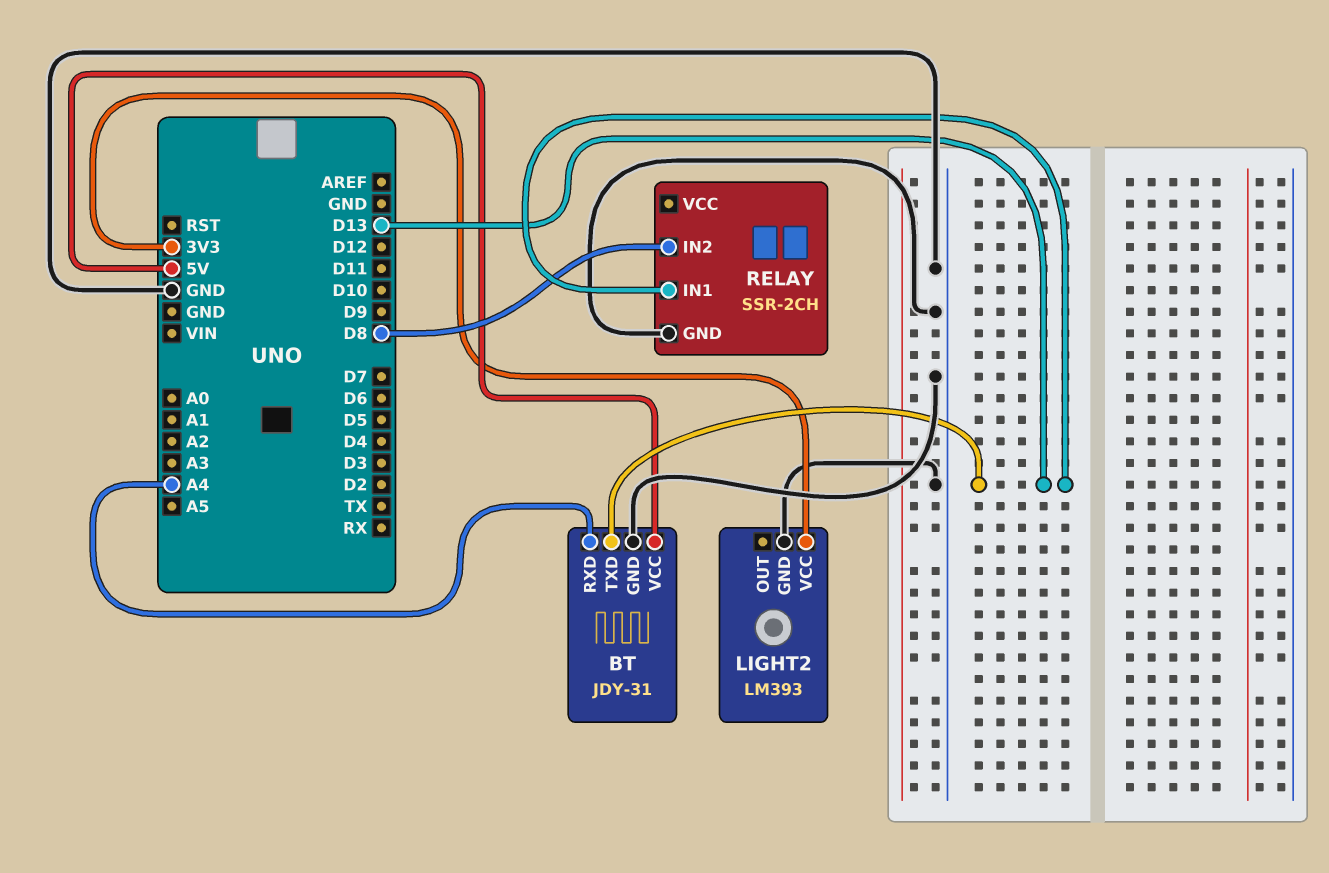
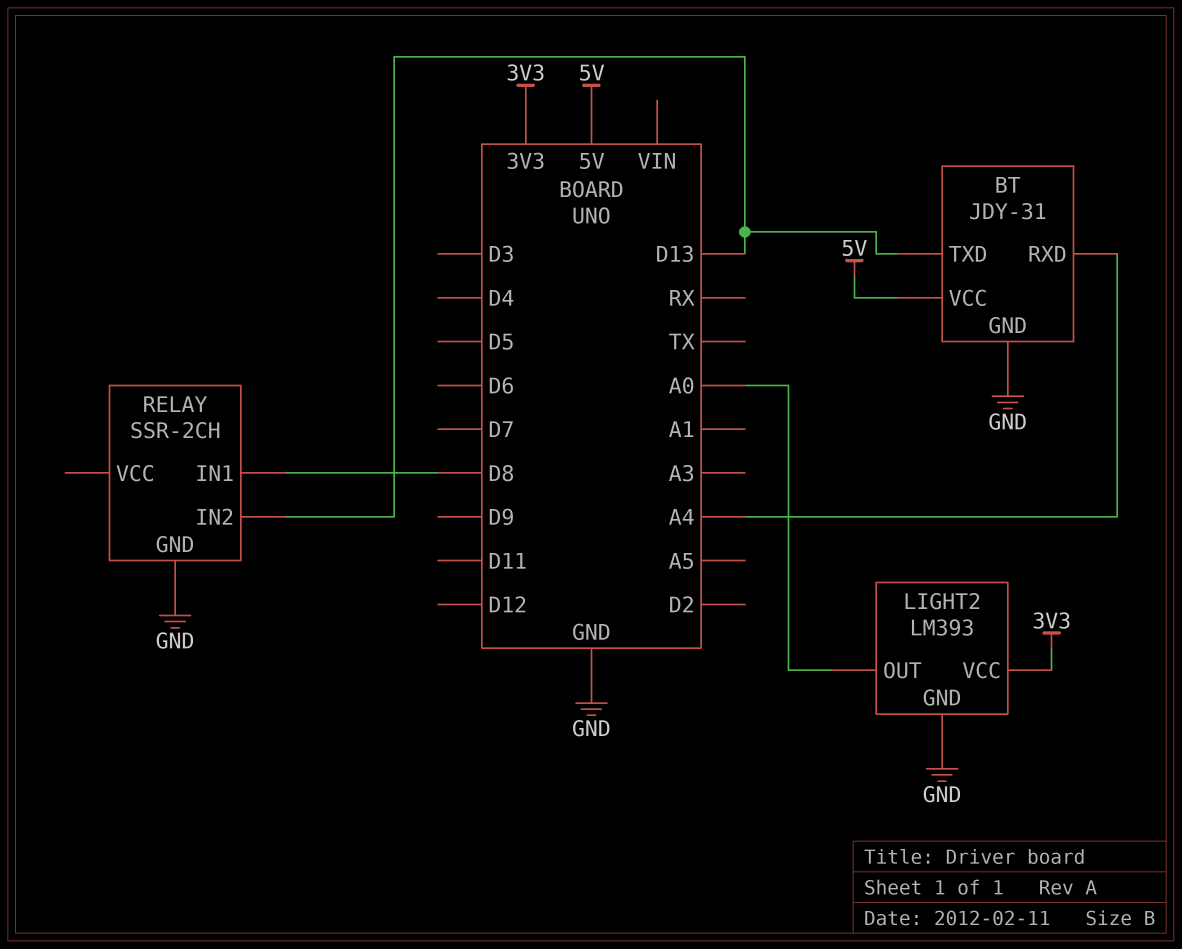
LIGHT2 pin OUT: none -> A0
RELAY pin IN1: D13 -> D8
RELAY pin IN2: D8 -> D13

